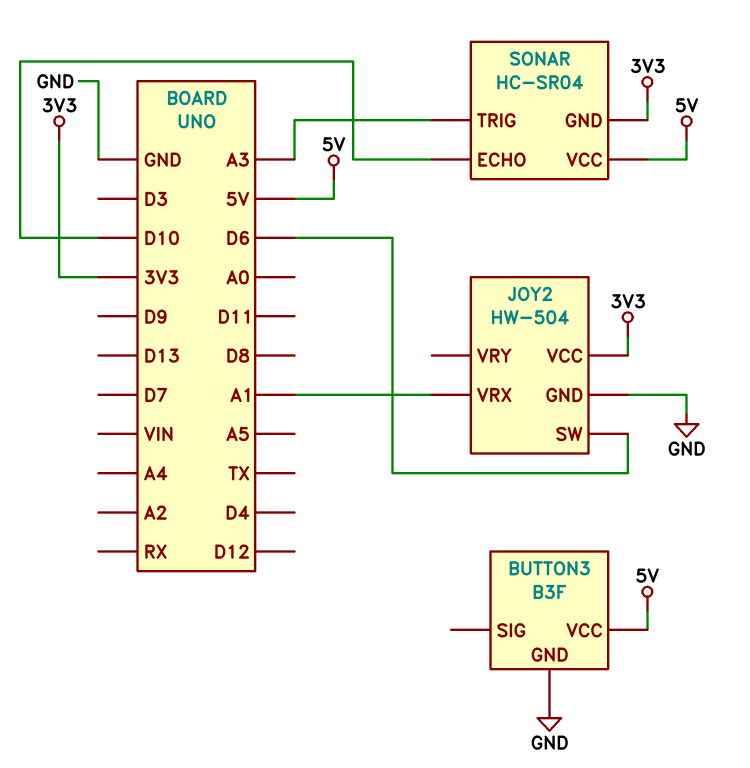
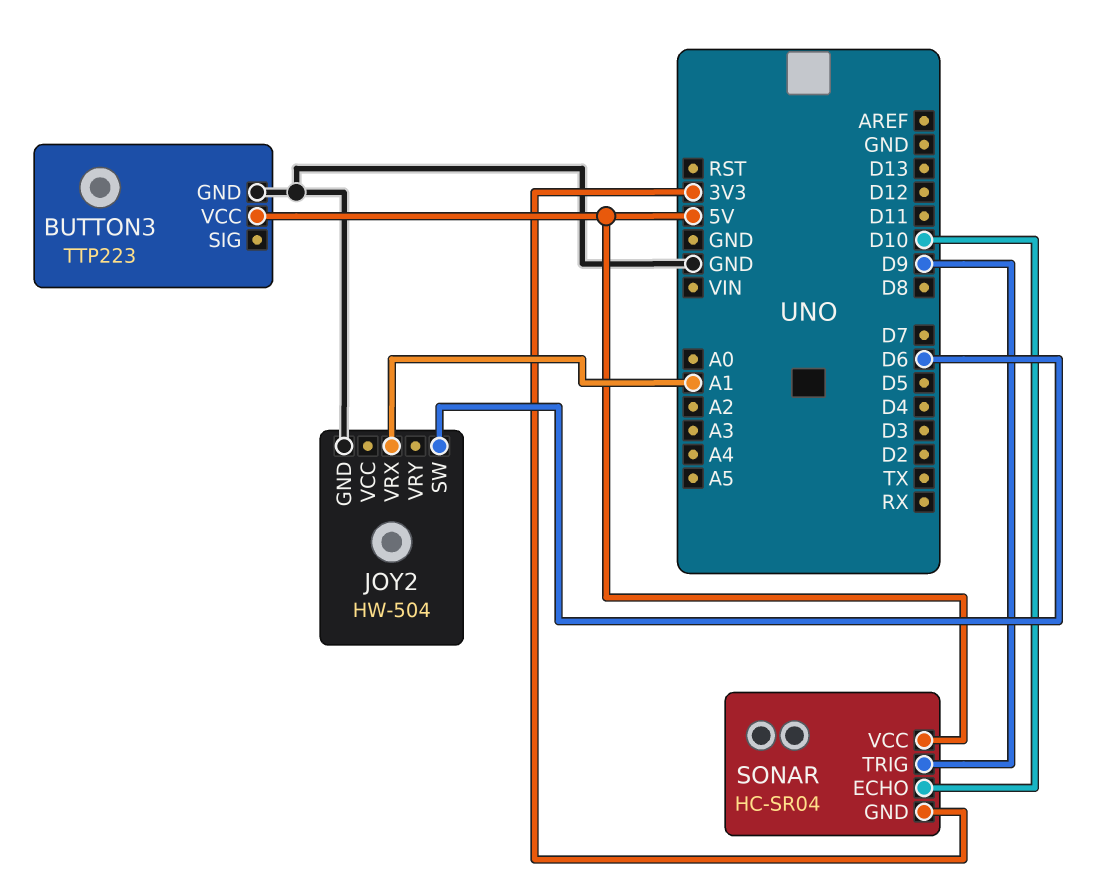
BUTTON3: B3F -> TTP223
JOY2 pin VCC: 3V3 -> none
SONAR pin TRIG: A3 -> D9

